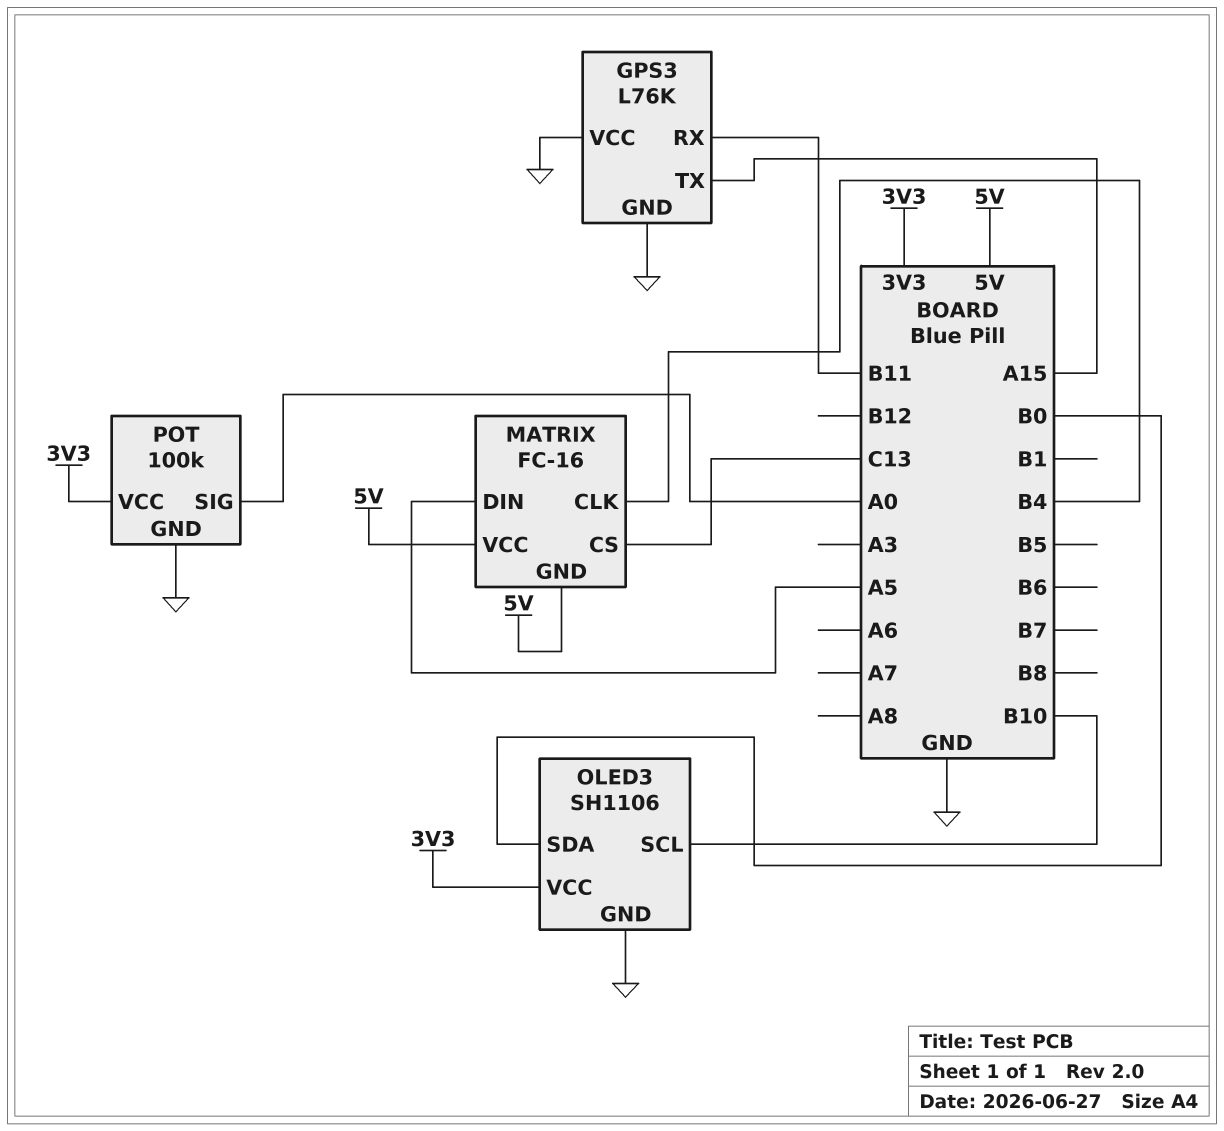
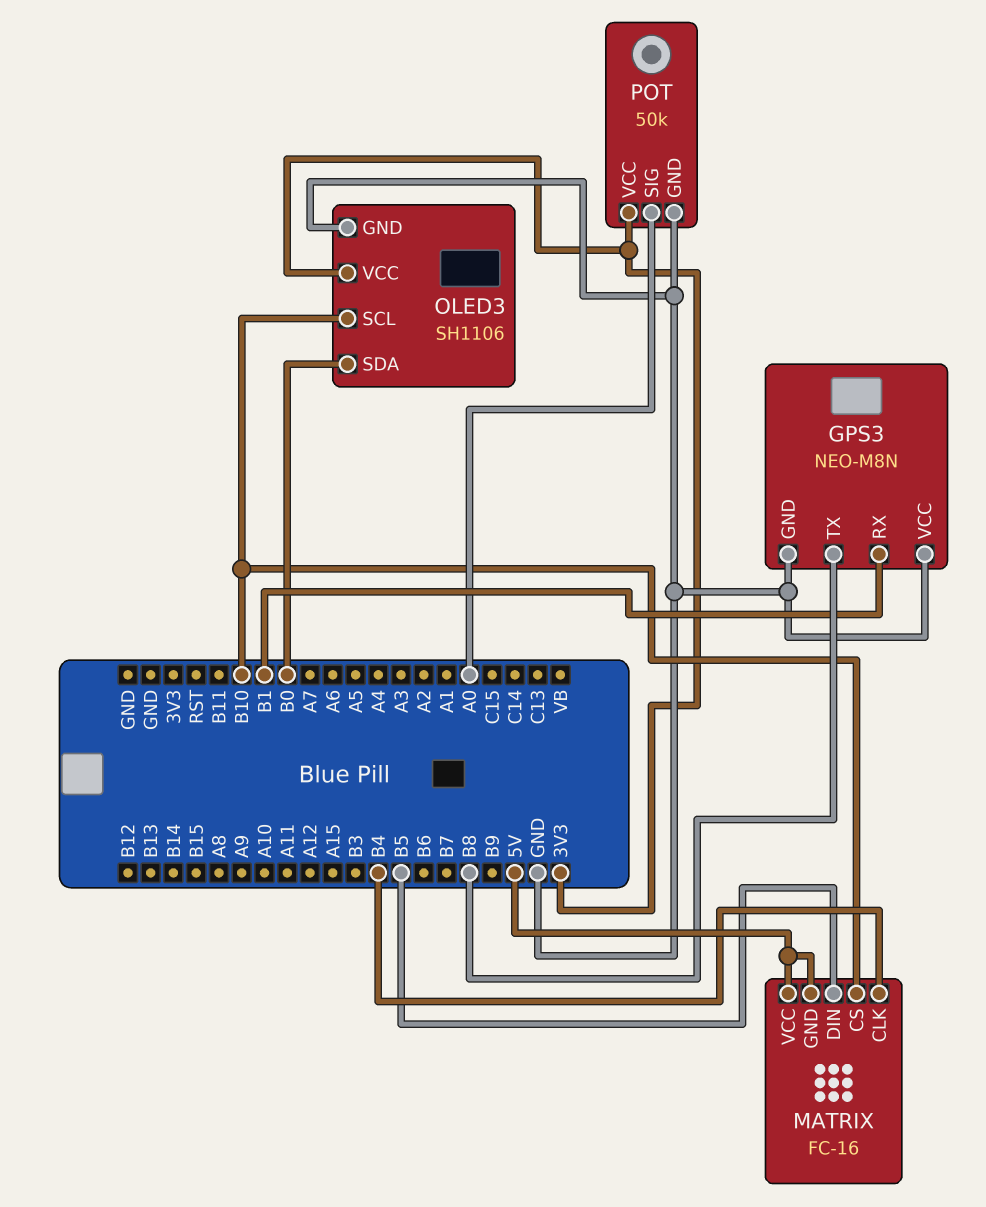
GPS3: L76K -> NEO-M8N
GPS3 pin RX: B11 -> B1
GPS3 pin TX: A15 -> B8
MATRIX pin CS: C13 -> B10
MATRIX pin DIN: A5 -> B5
POT: 100k -> 50k

